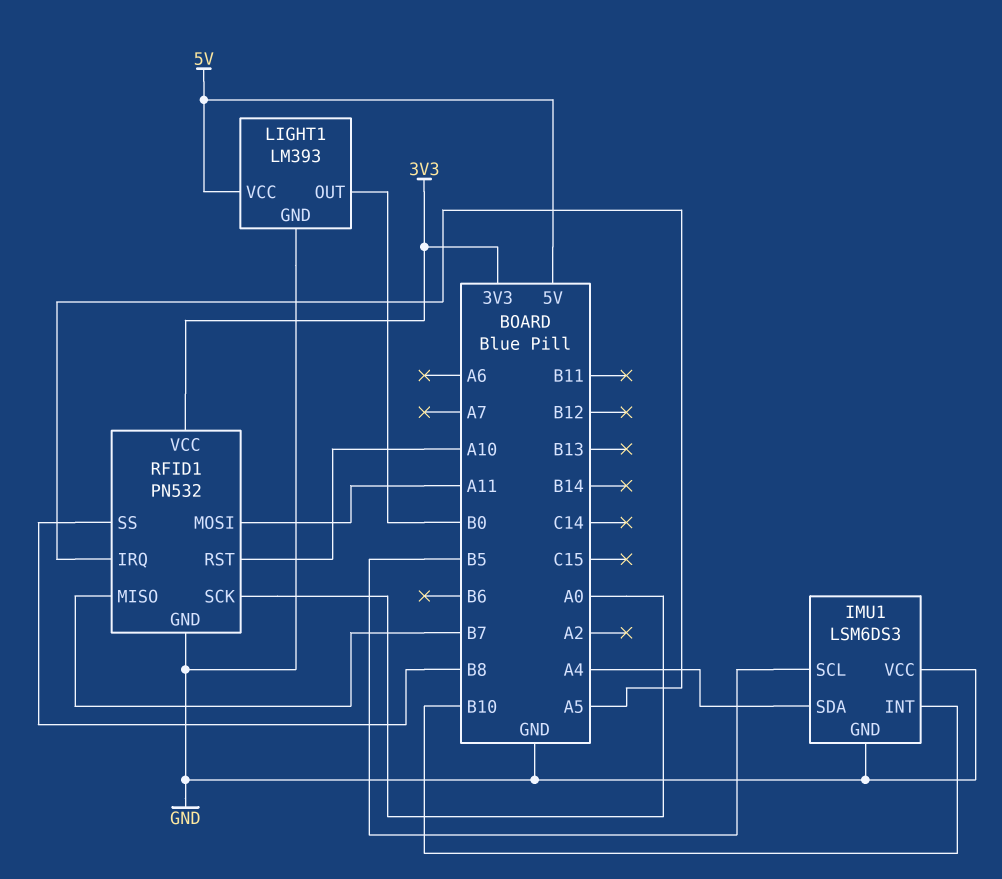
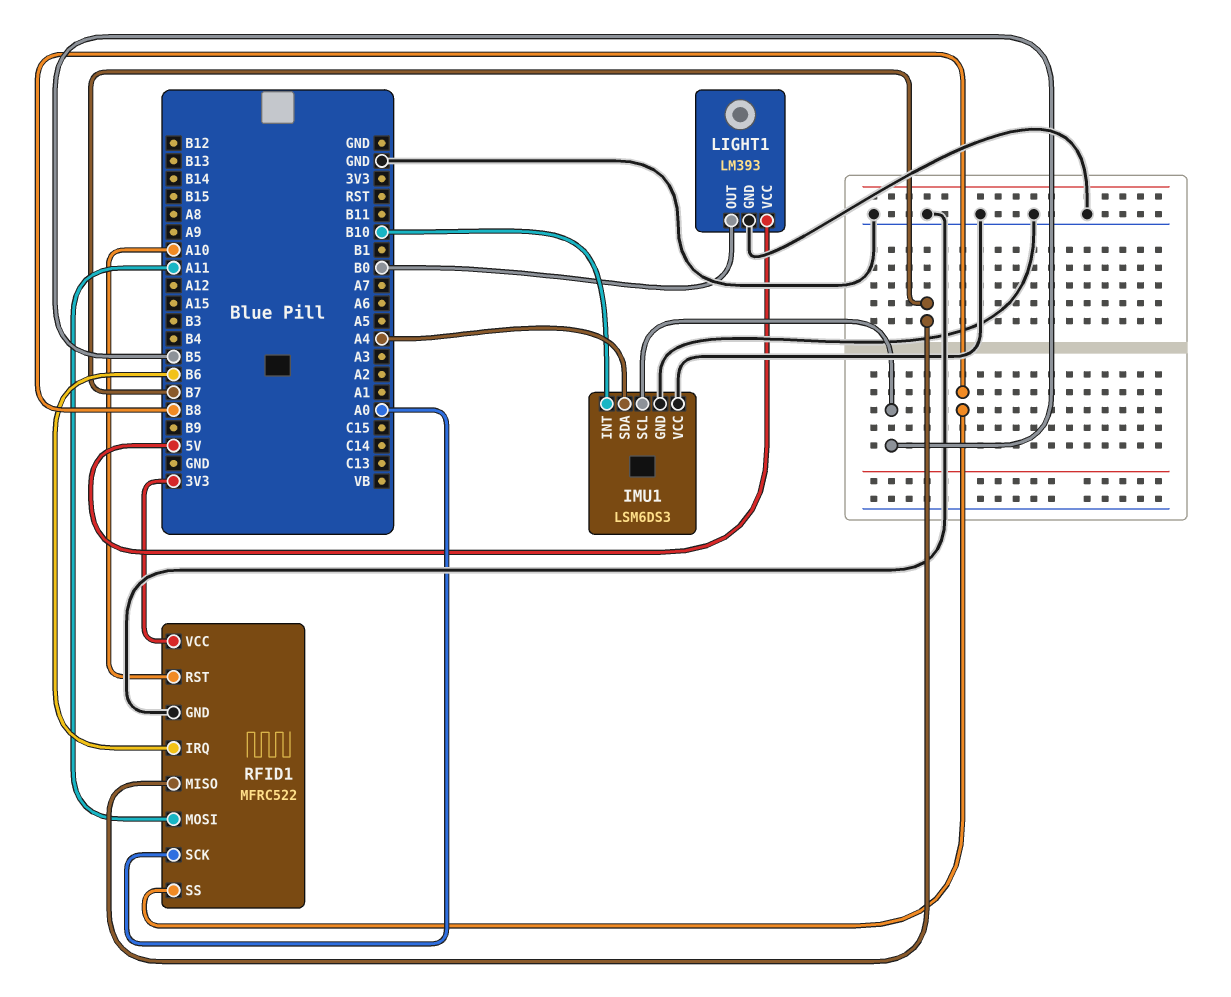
RFID1: PN532 -> MFRC522
RFID1 pin IRQ: A5 -> B6

